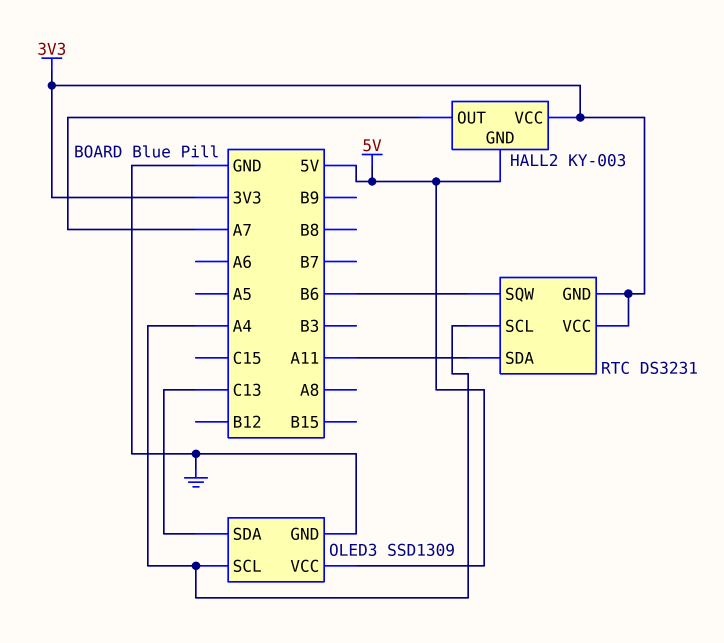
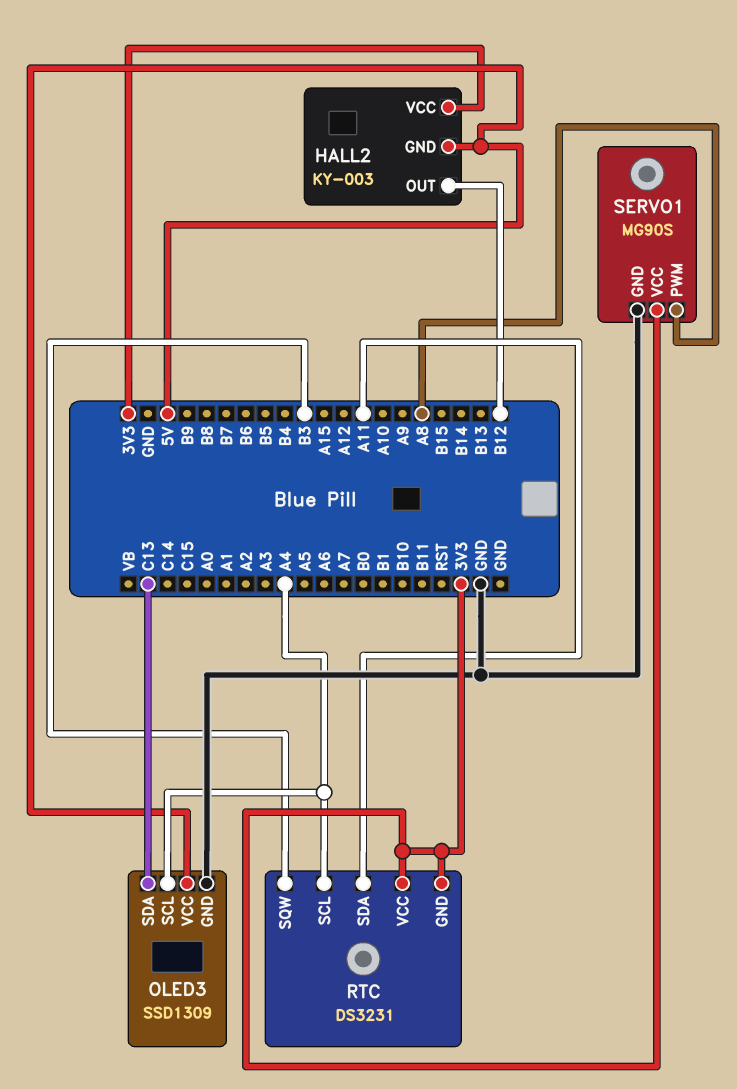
HALL2 pin OUT: A7 -> B12
RTC pin SQW: B6 -> B3
SERVO1: none -> MG90S
SERVO1 pin GND: none -> GND
SERVO1 pin PWM: none -> A8
SERVO1 pin VCC: none -> 3V3

